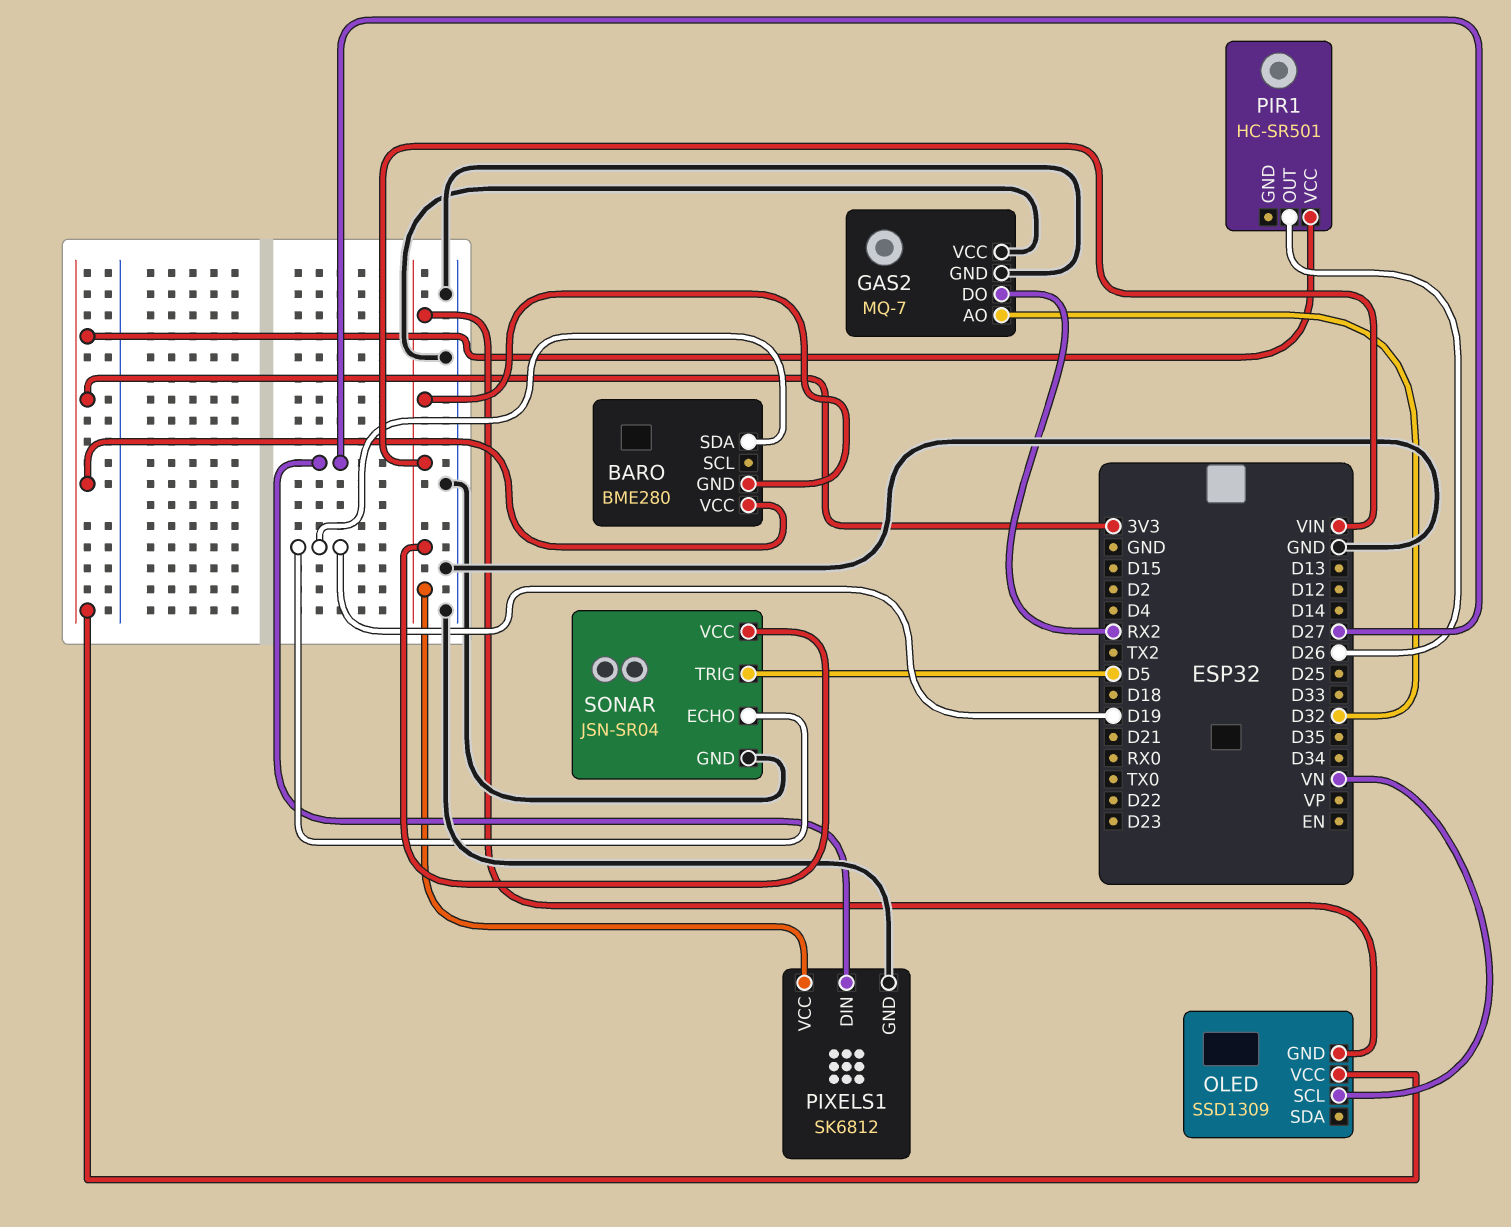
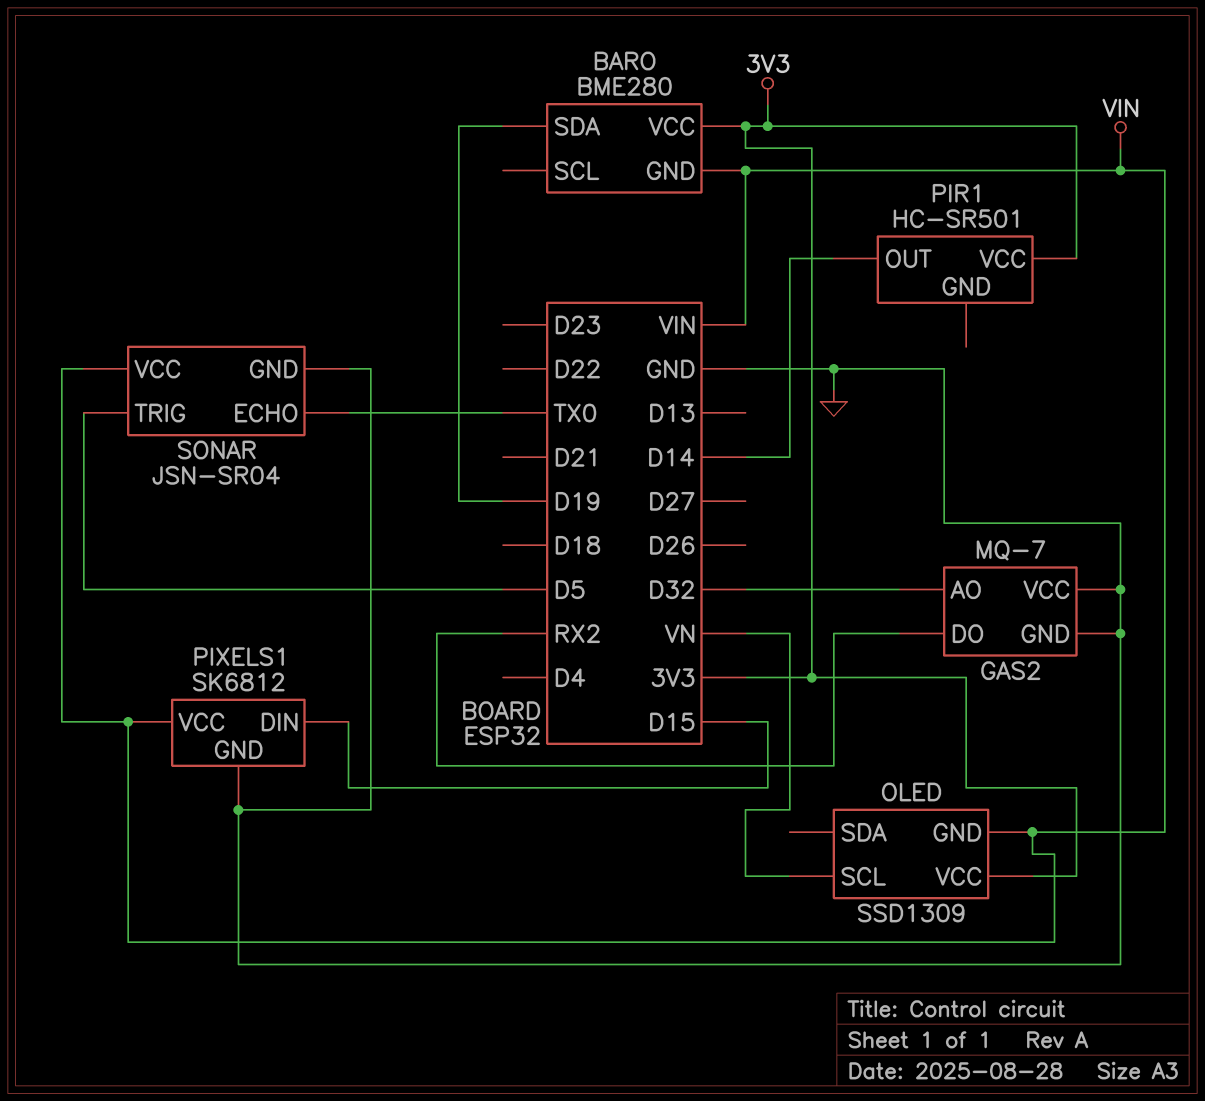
PIR1 pin OUT: D26 -> D14
PIXELS1 pin DIN: D27 -> D15
SONAR pin ECHO: D19 -> TX0

